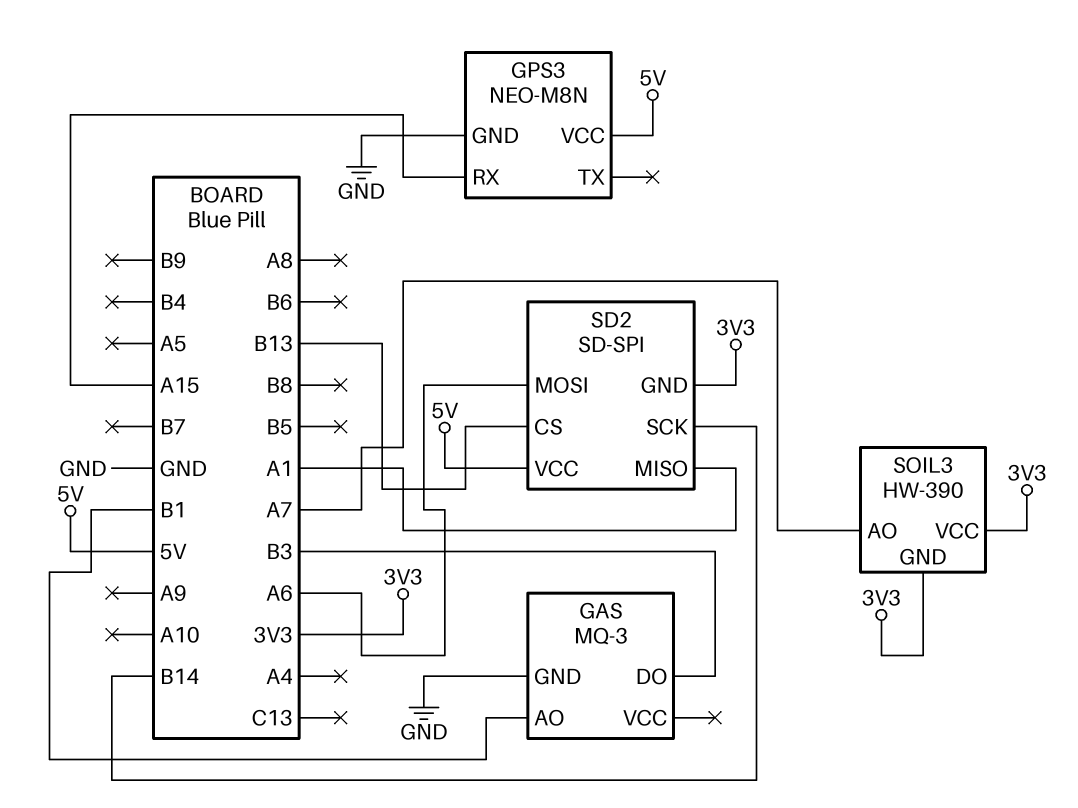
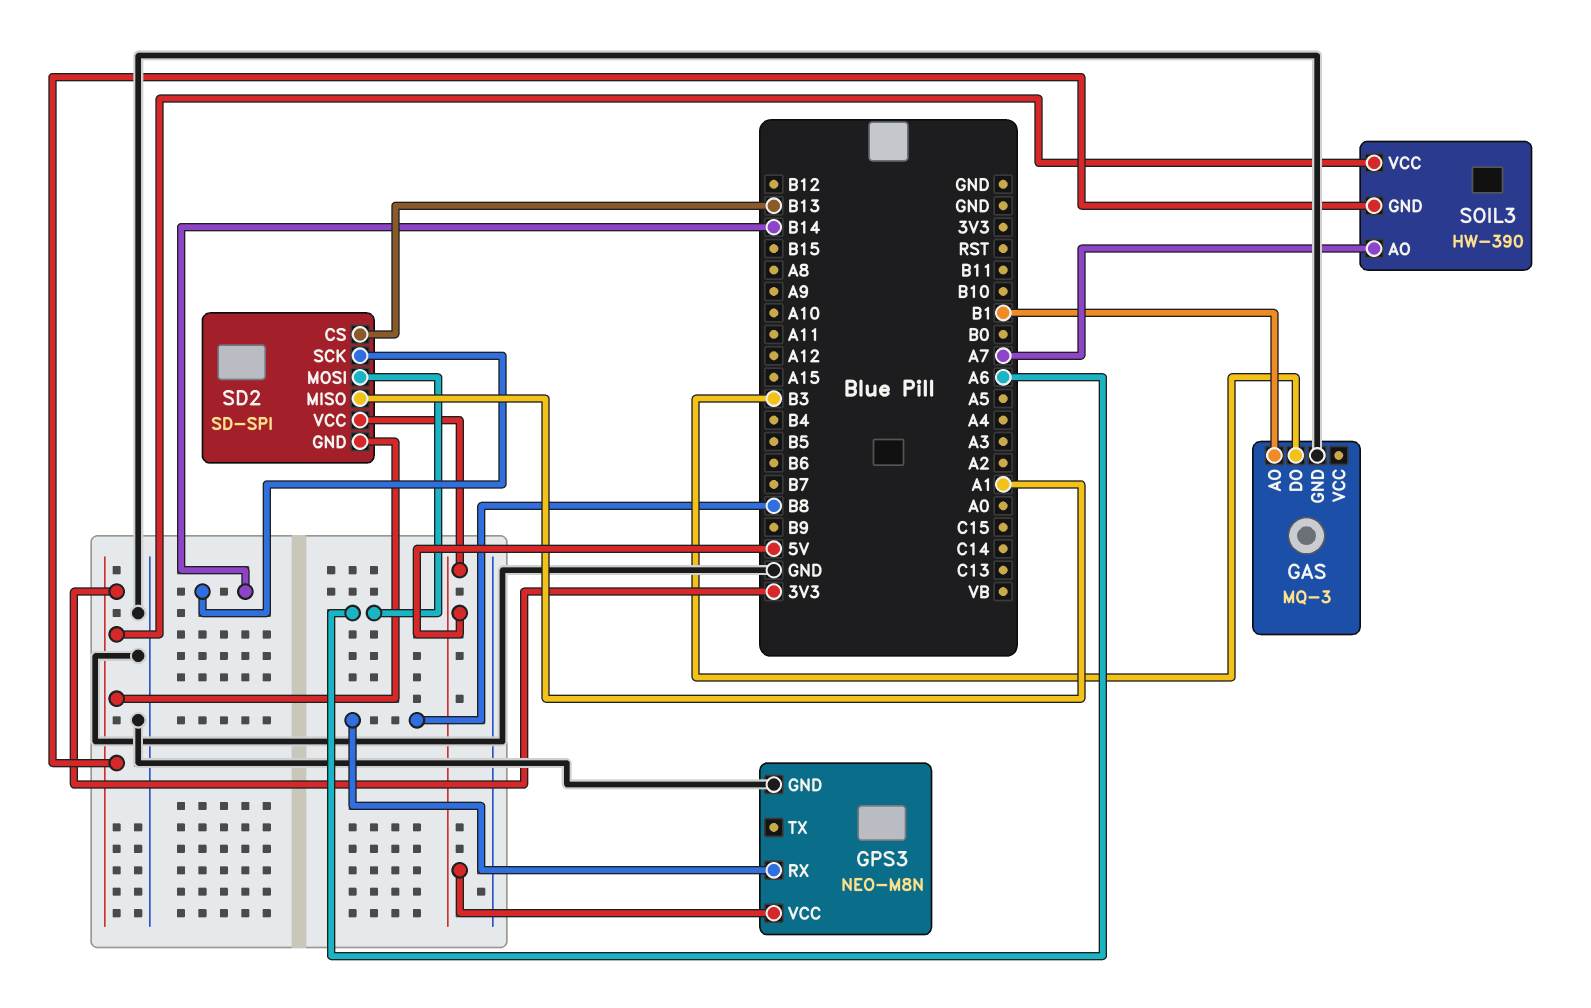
GPS3 pin RX: A15 -> B8

